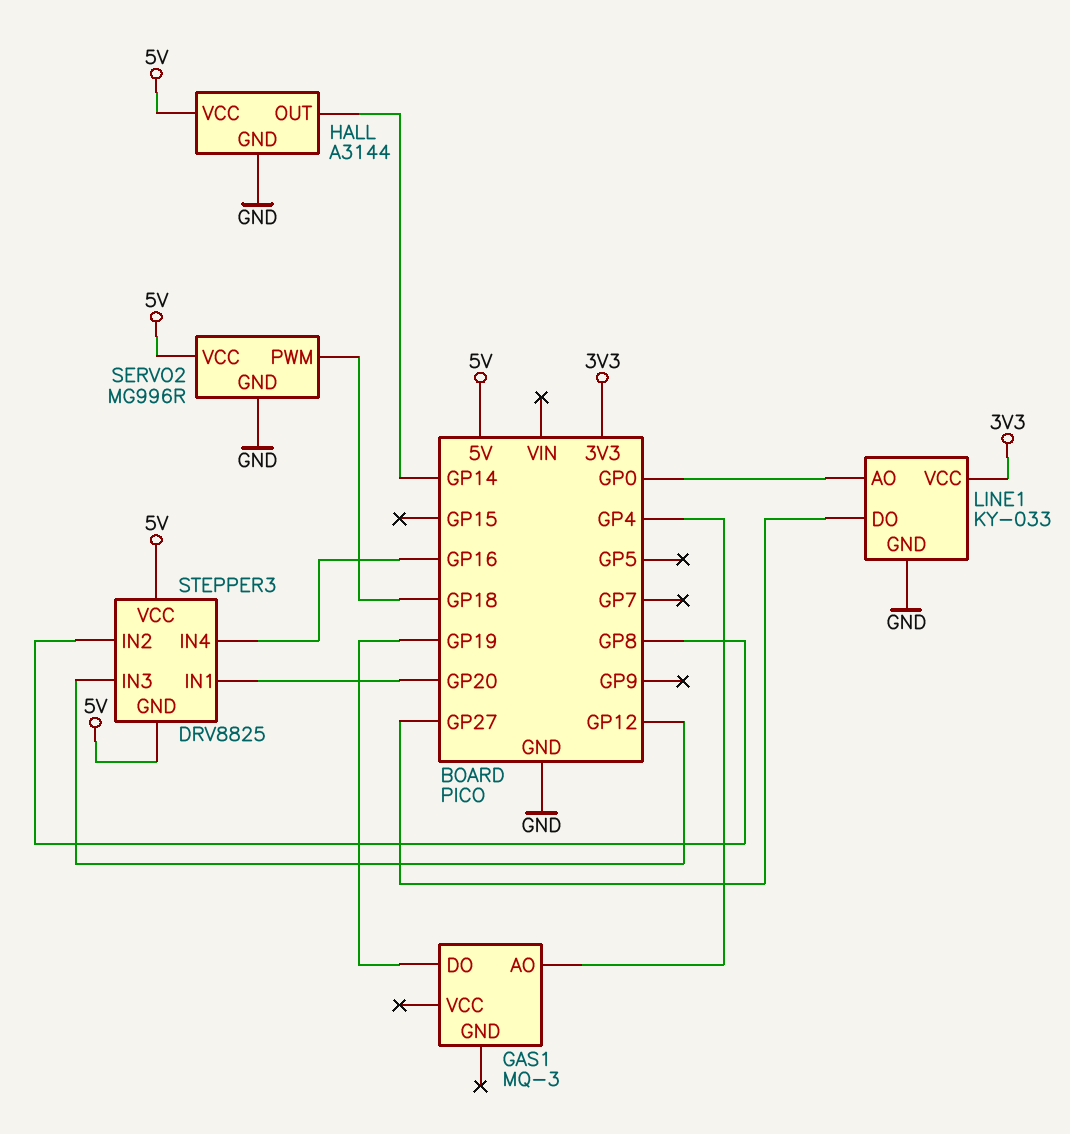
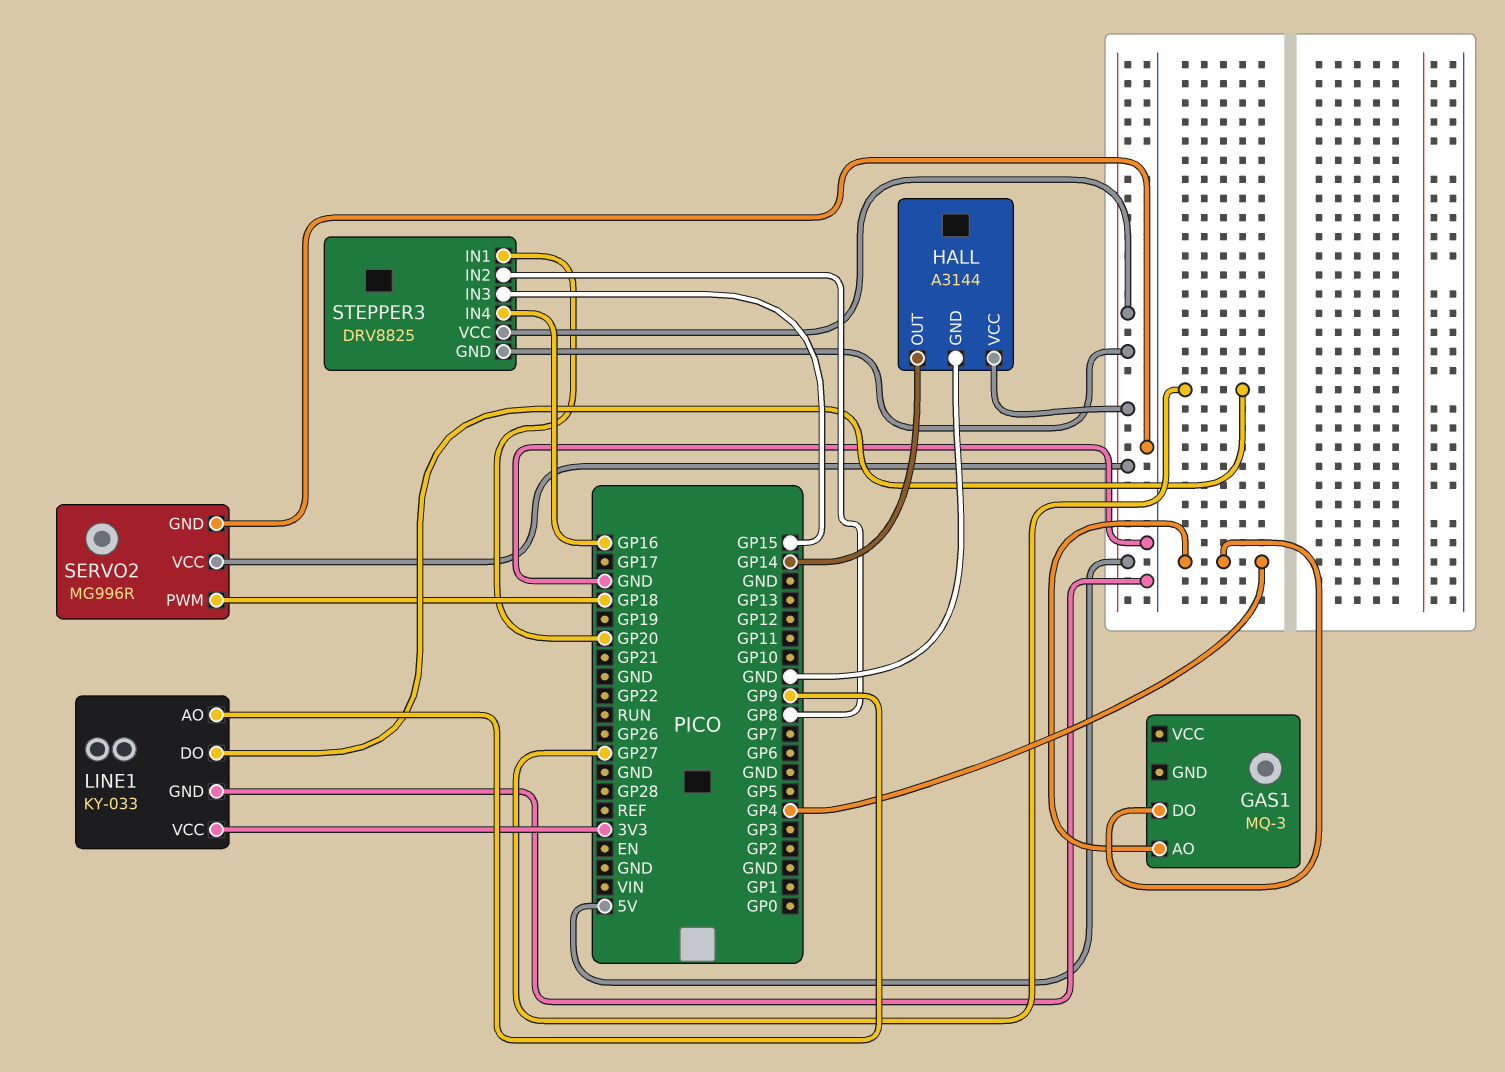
GAS1 pin DO: GP19 -> GP4
LINE1 pin AO: GP0 -> GP9
STEPPER3 pin IN3: GP12 -> GP15

